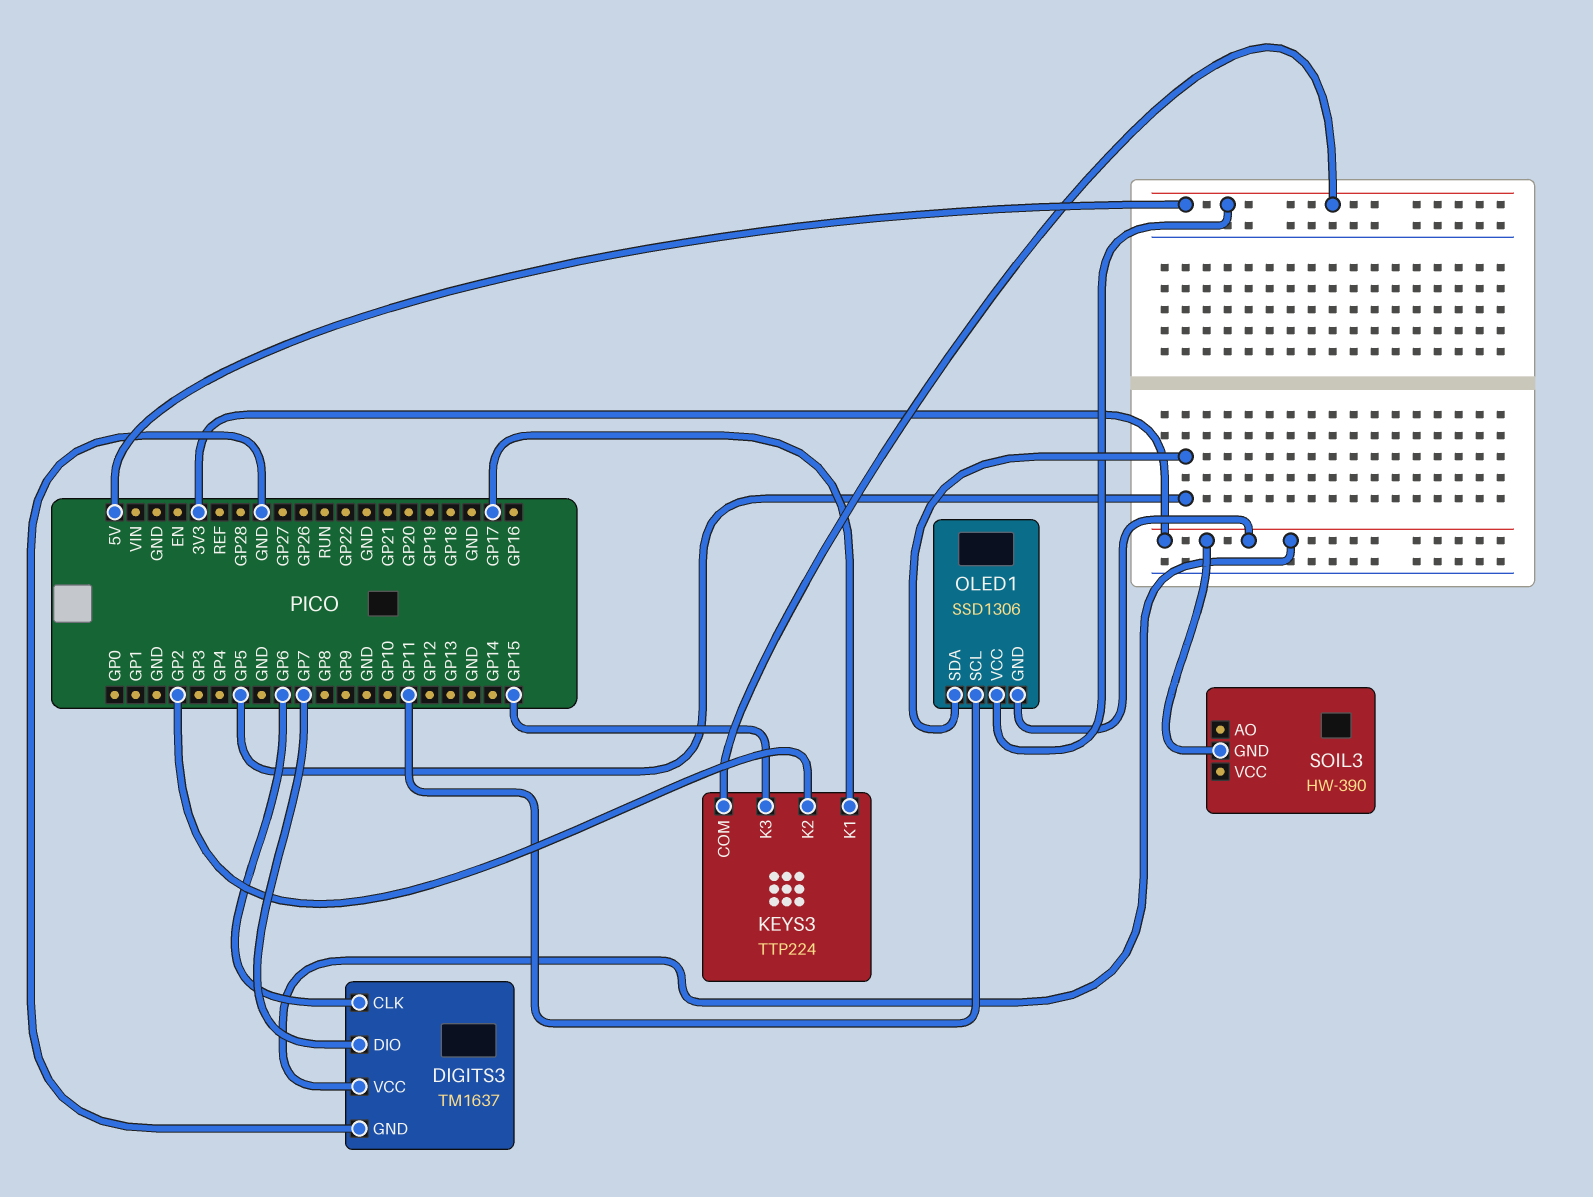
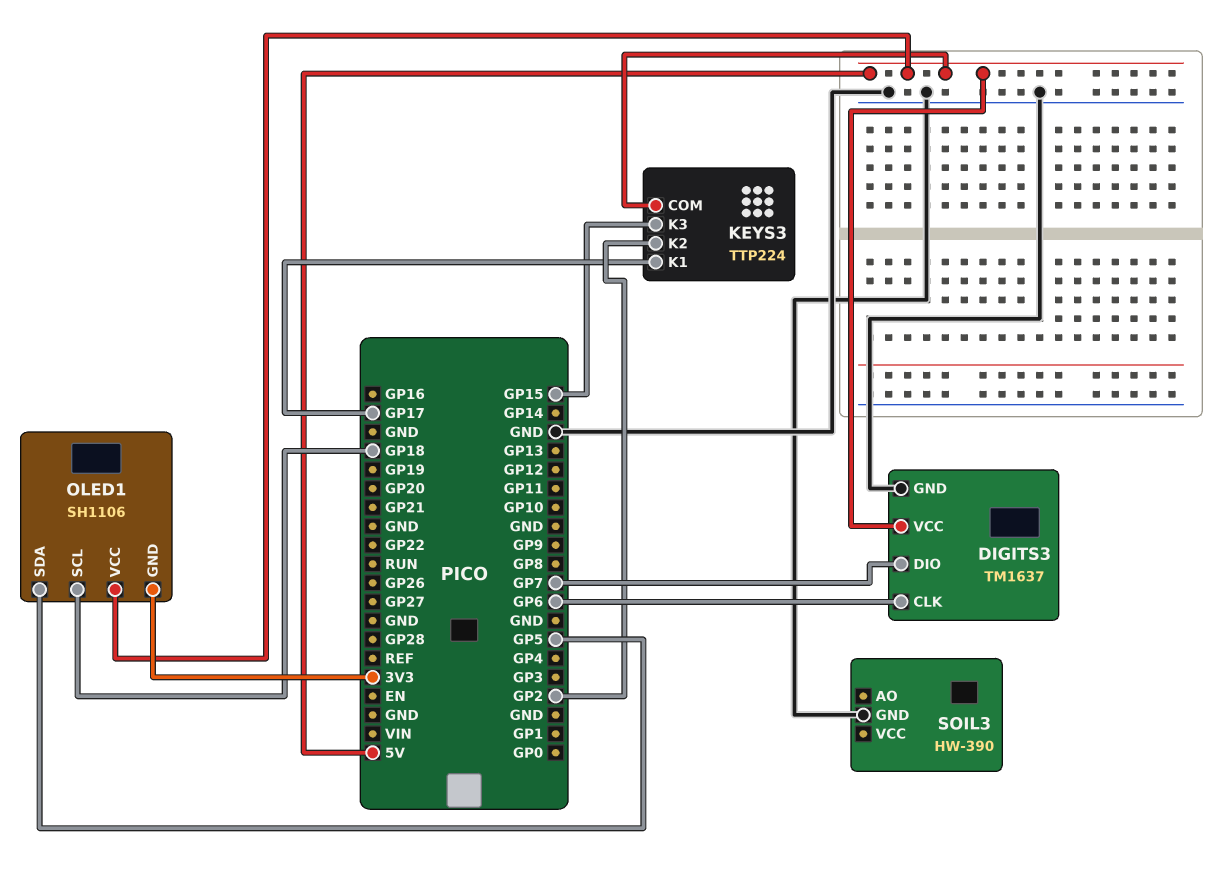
DIGITS3 pin VCC: 3V3 -> 5V
OLED1: SSD1306 -> SH1106
OLED1 pin SCL: GP11 -> GP18
SOIL3 pin GND: 3V3 -> GND

